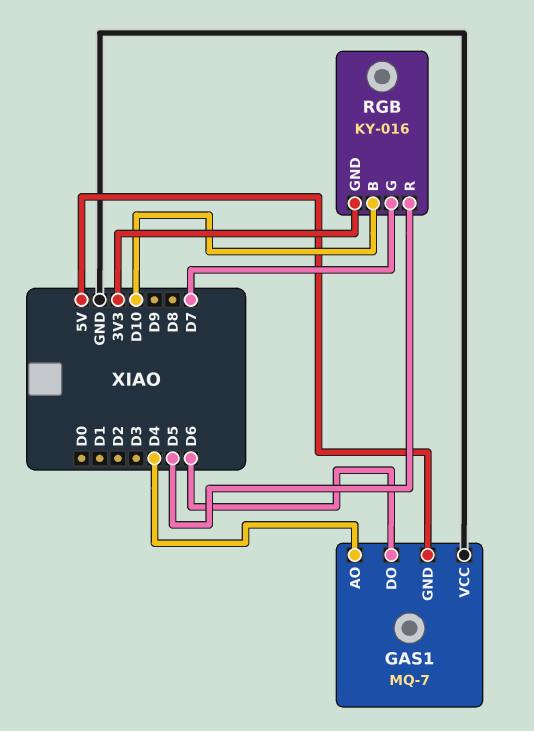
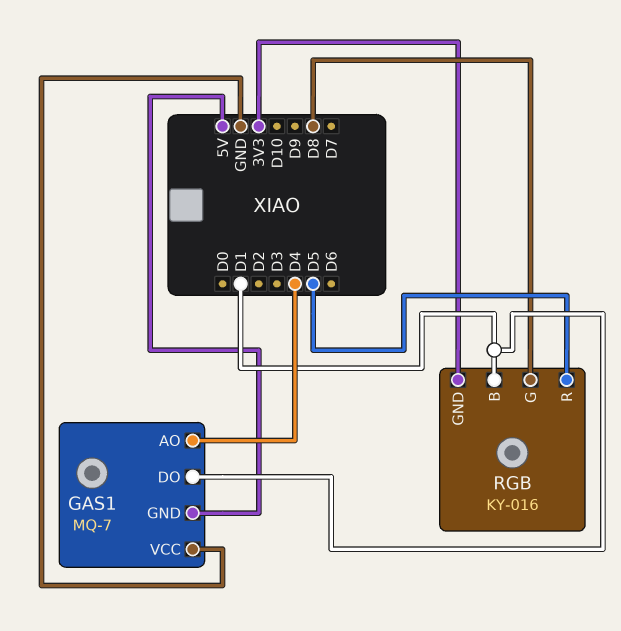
GAS1 pin DO: D6 -> D1
RGB pin B: D10 -> D1
RGB pin G: D7 -> D8

